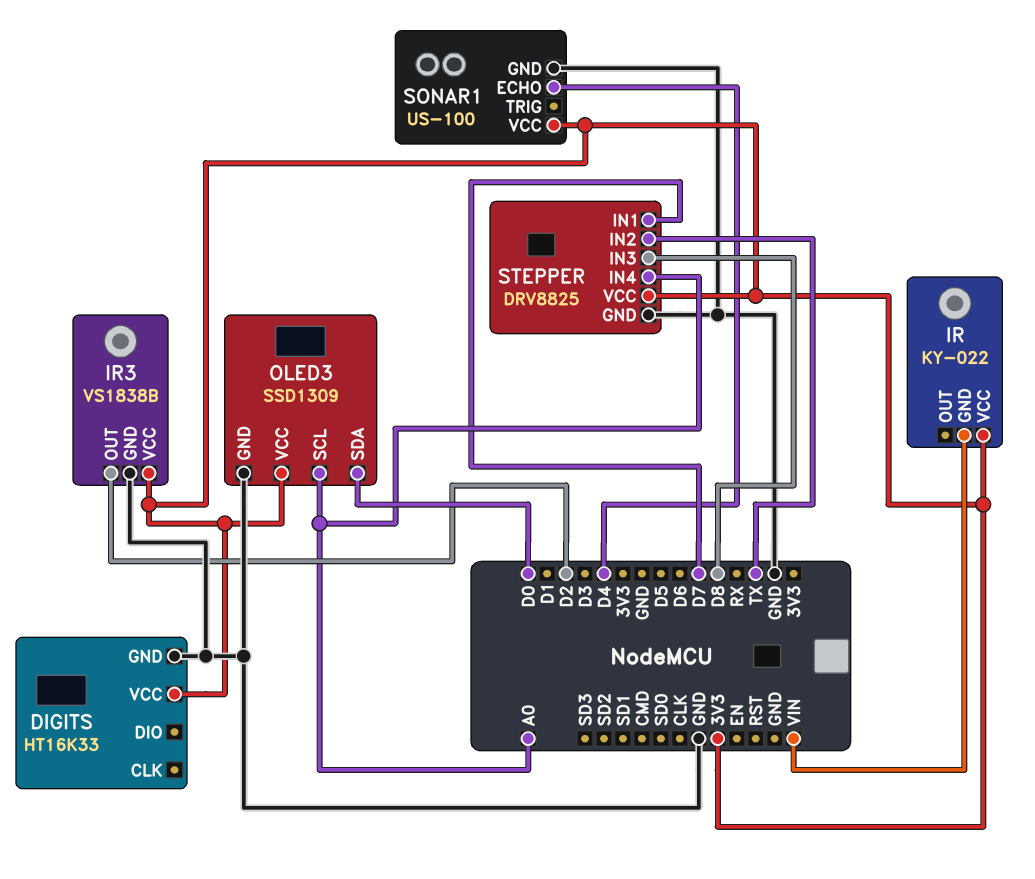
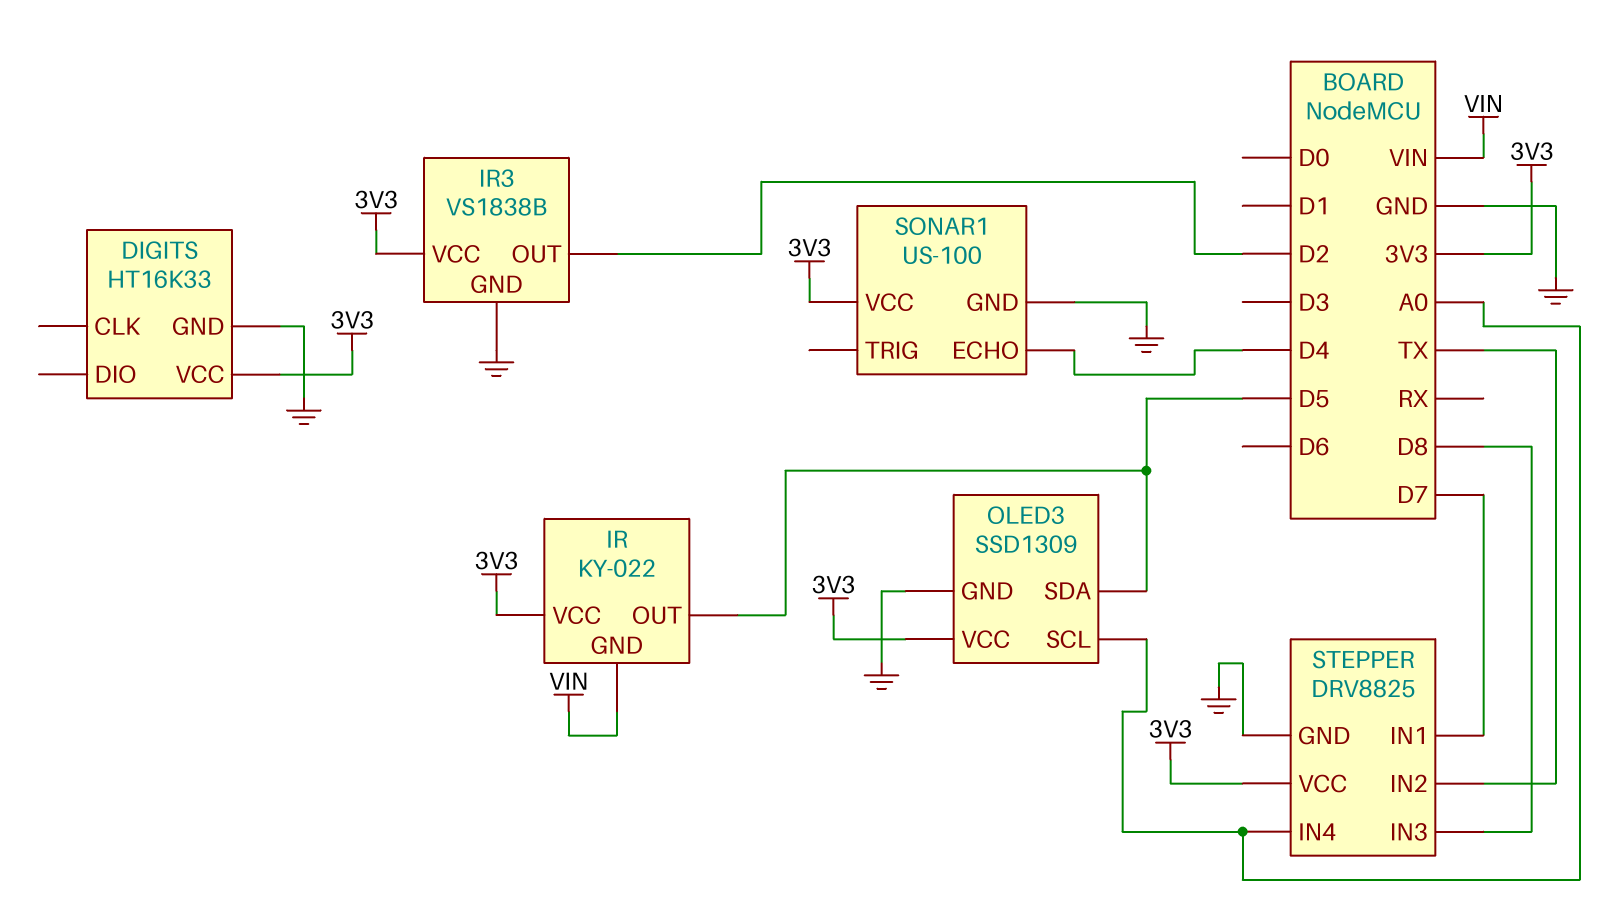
IR pin OUT: none -> D5
OLED3 pin SDA: D0 -> D5

